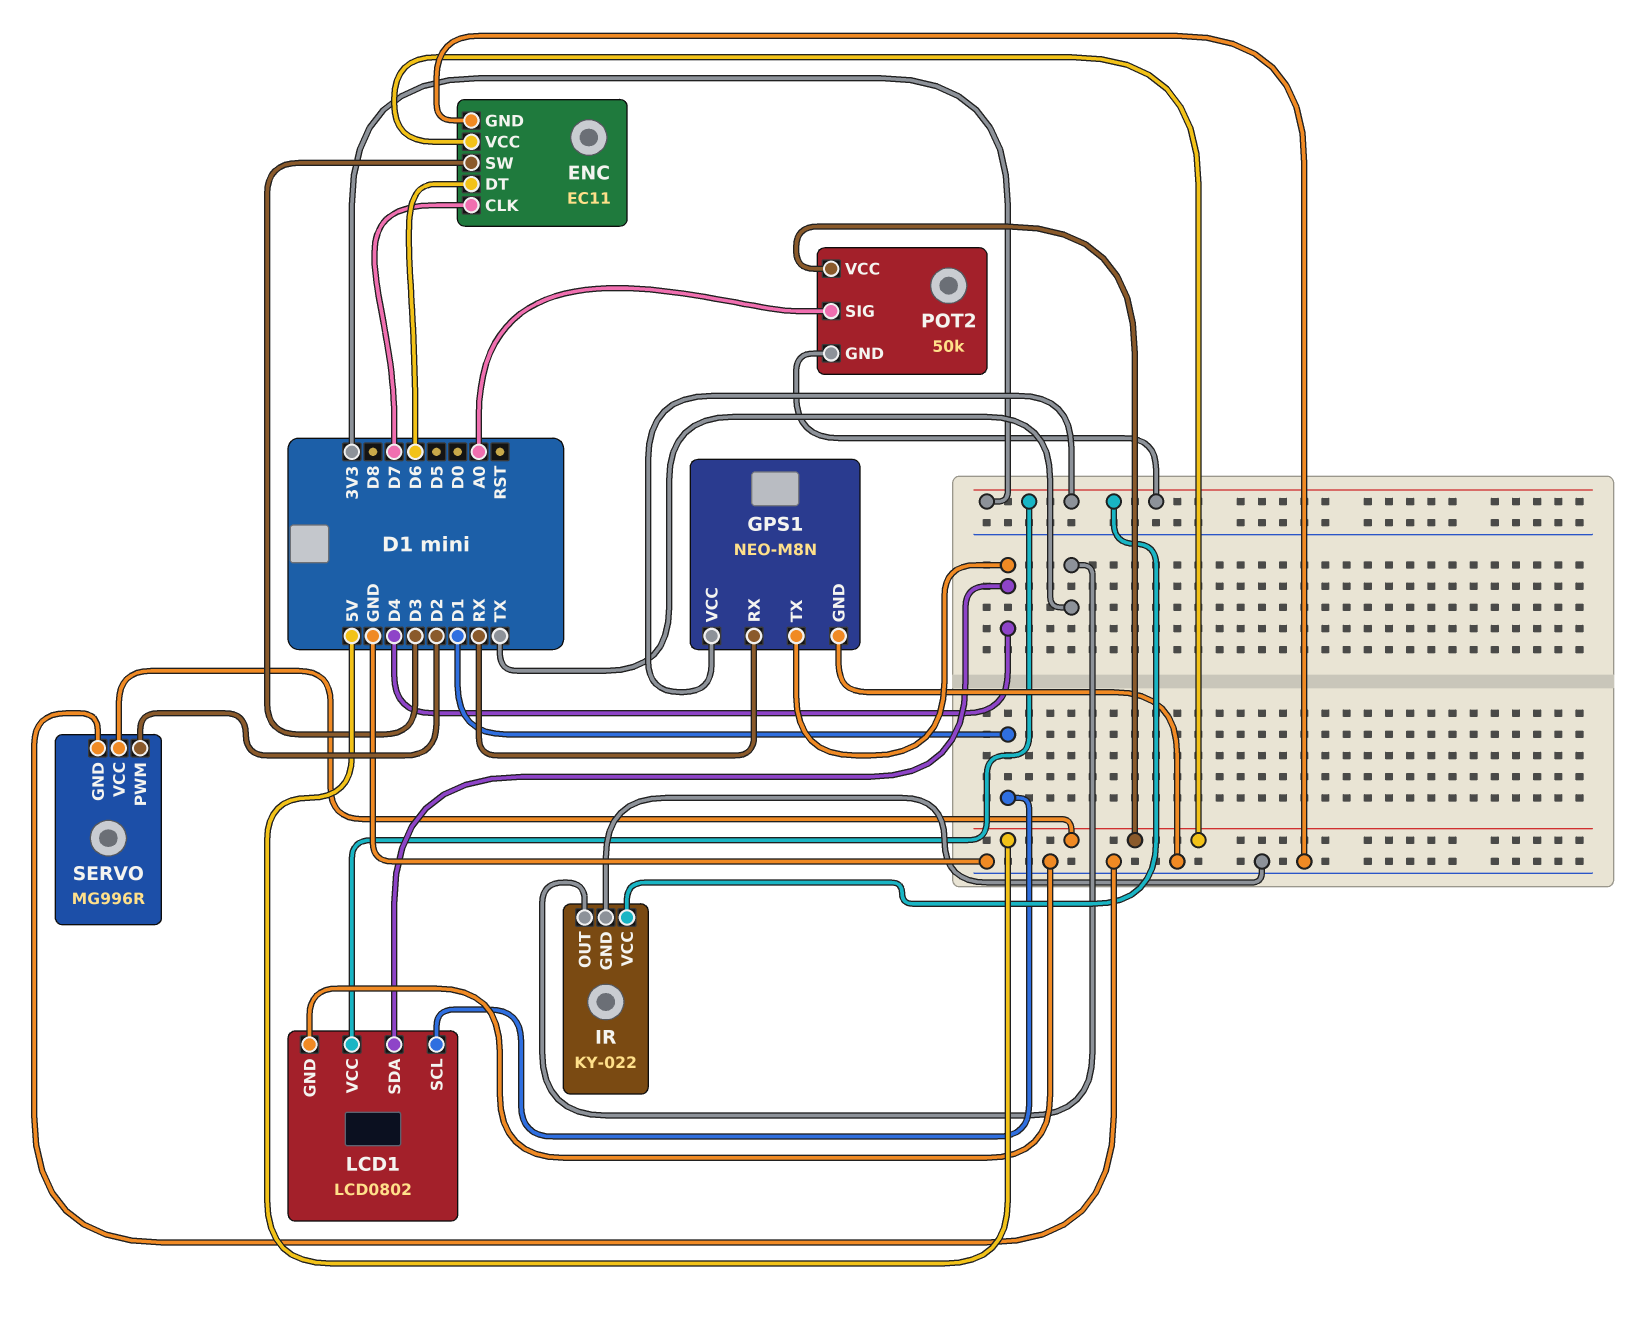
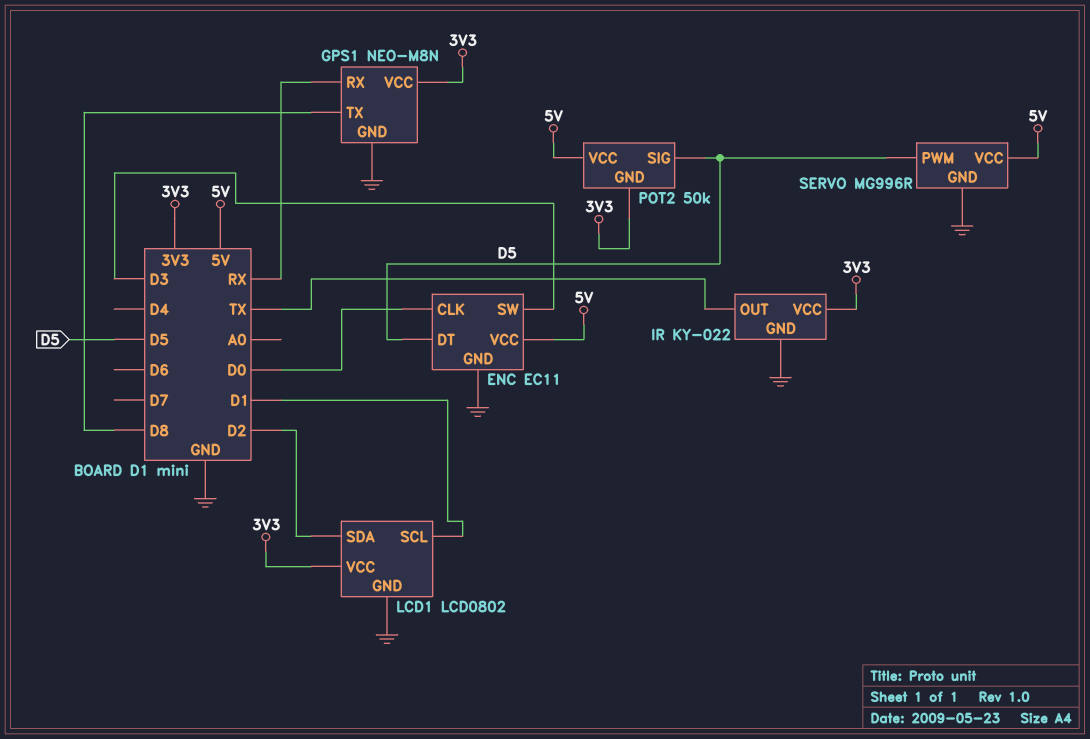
ENC pin CLK: D7 -> D0
ENC pin DT: D6 -> D5
GPS1 pin TX: D4 -> D8
LCD1 pin SDA: D4 -> D2
POT2 pin SIG: A0 -> D5
SERVO pin PWM: D2 -> D5

